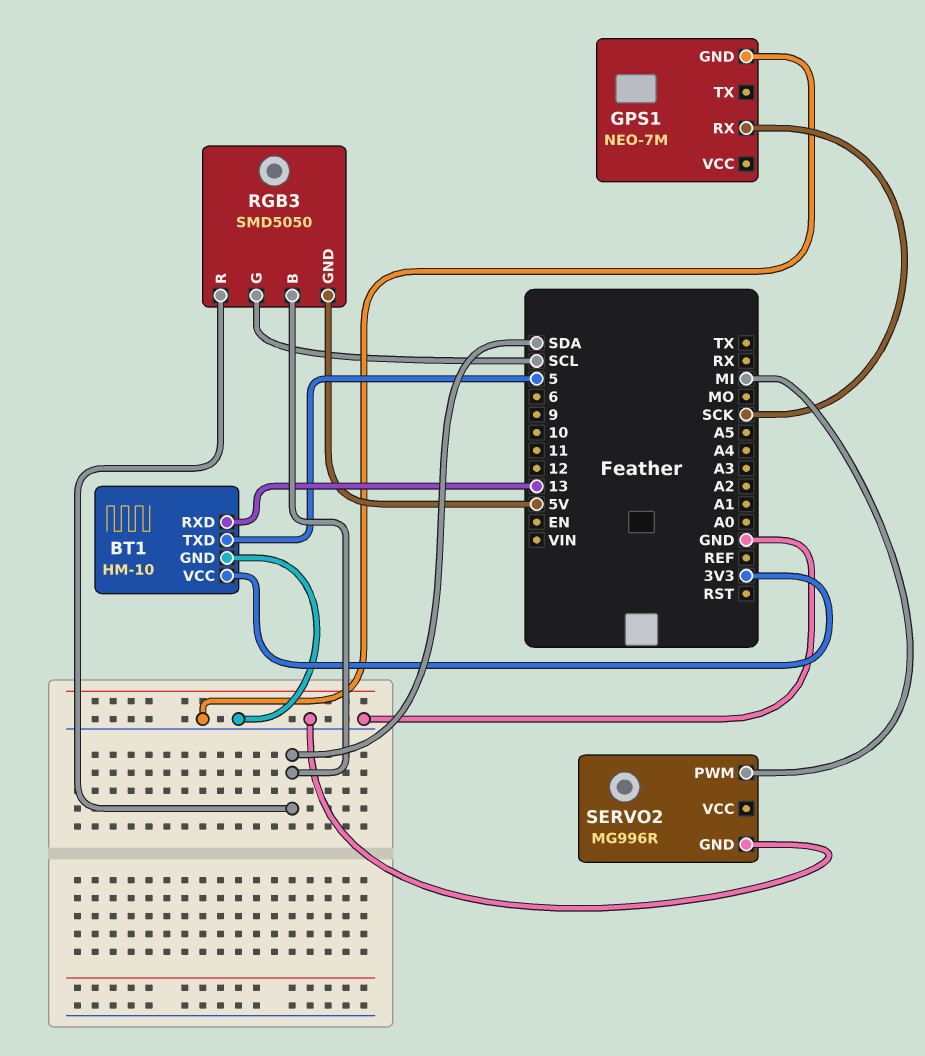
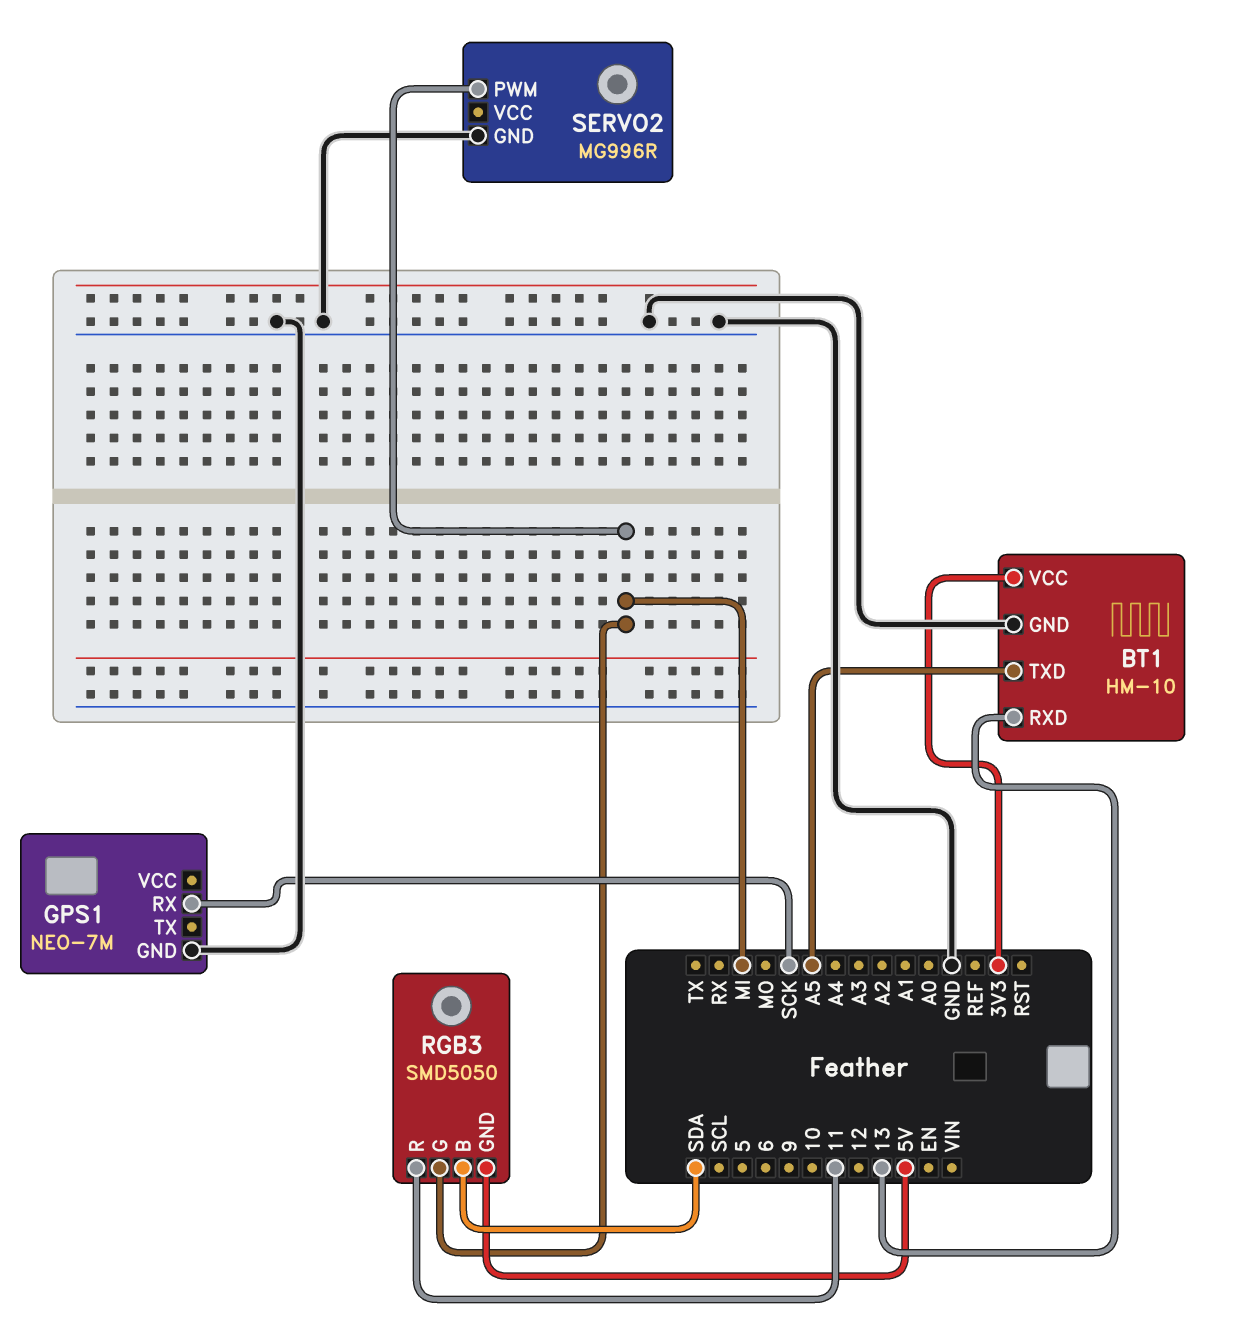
BT1 pin TXD: 5 -> A5
RGB3 pin G: SCL -> MI
RGB3 pin R: SDA -> 11

